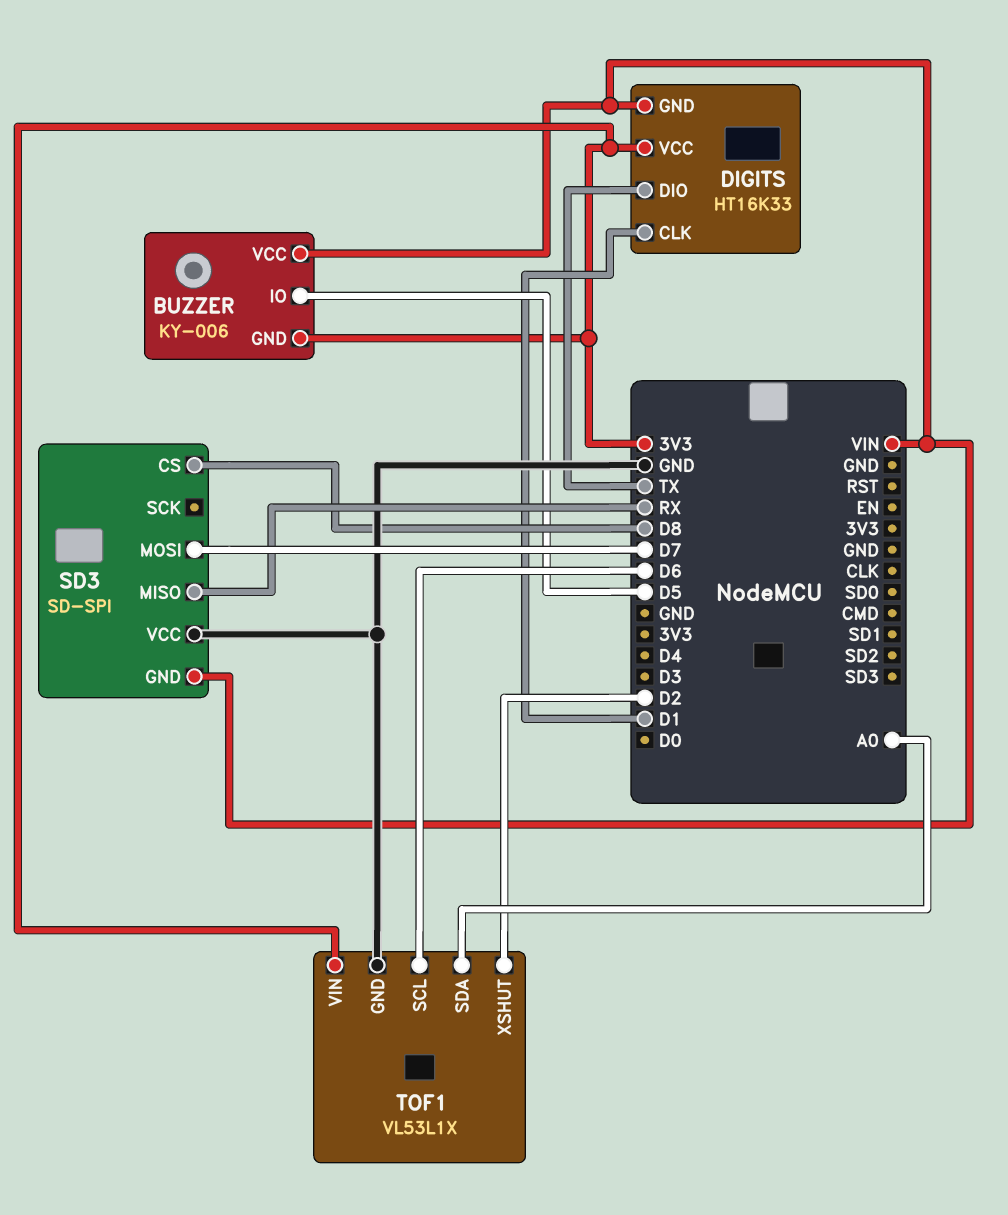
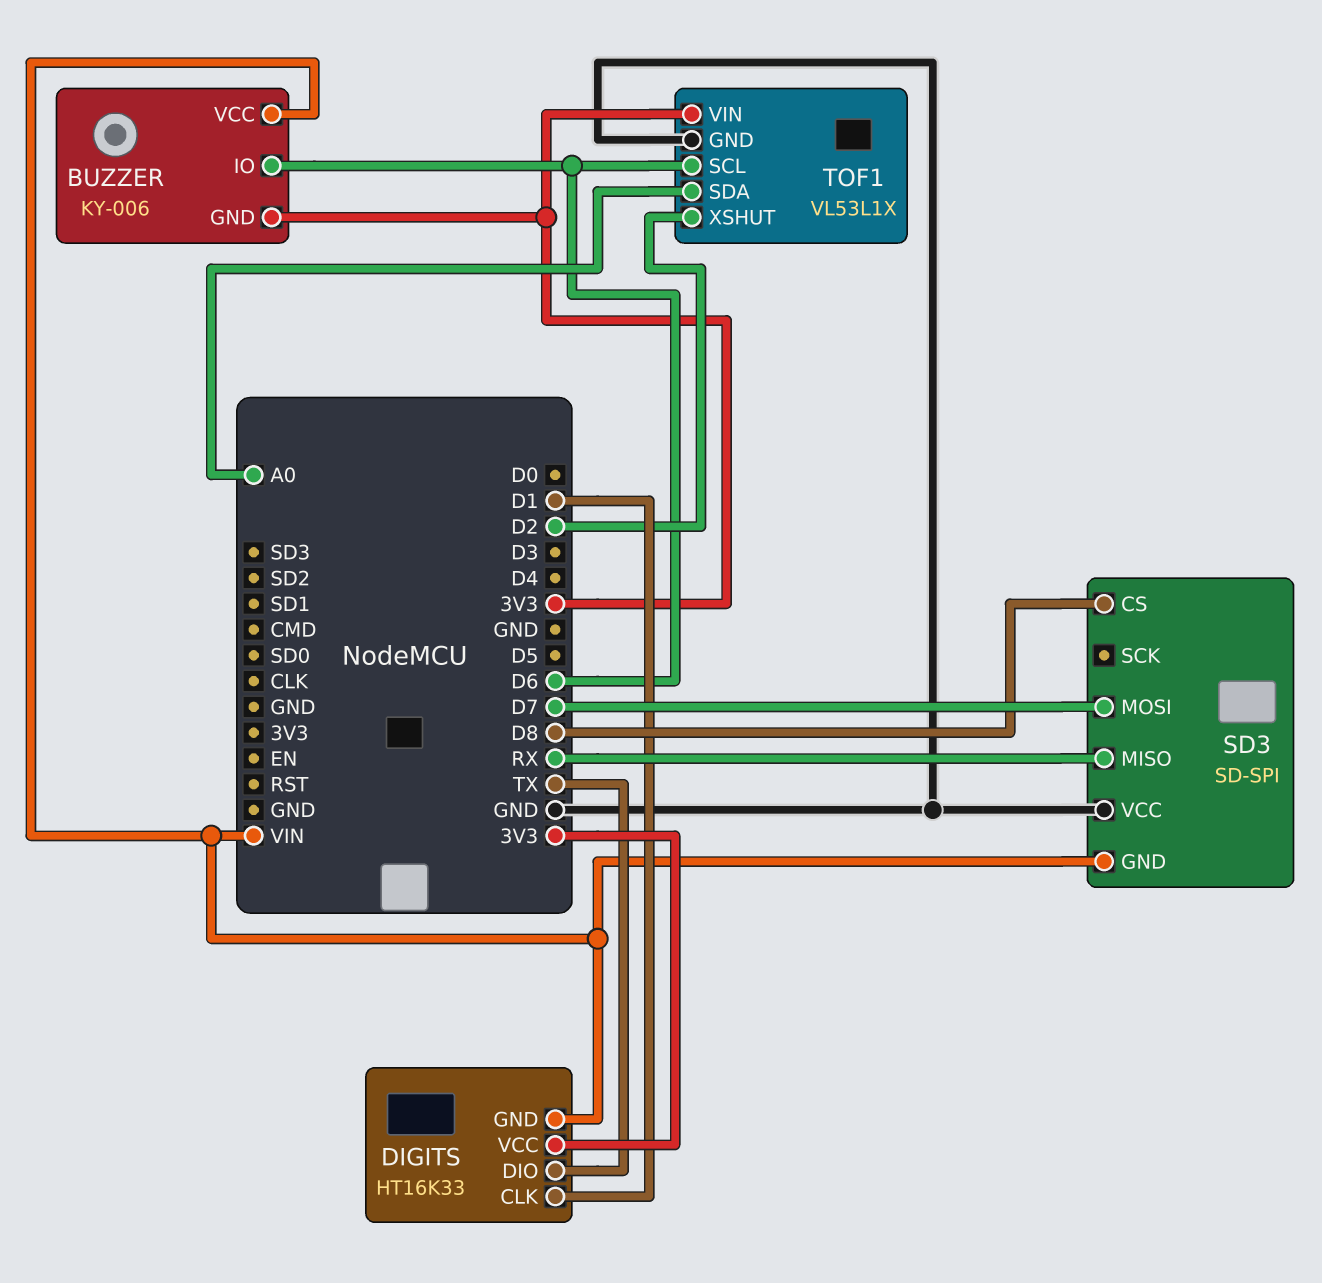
BUZZER pin IO: D5 -> D6

